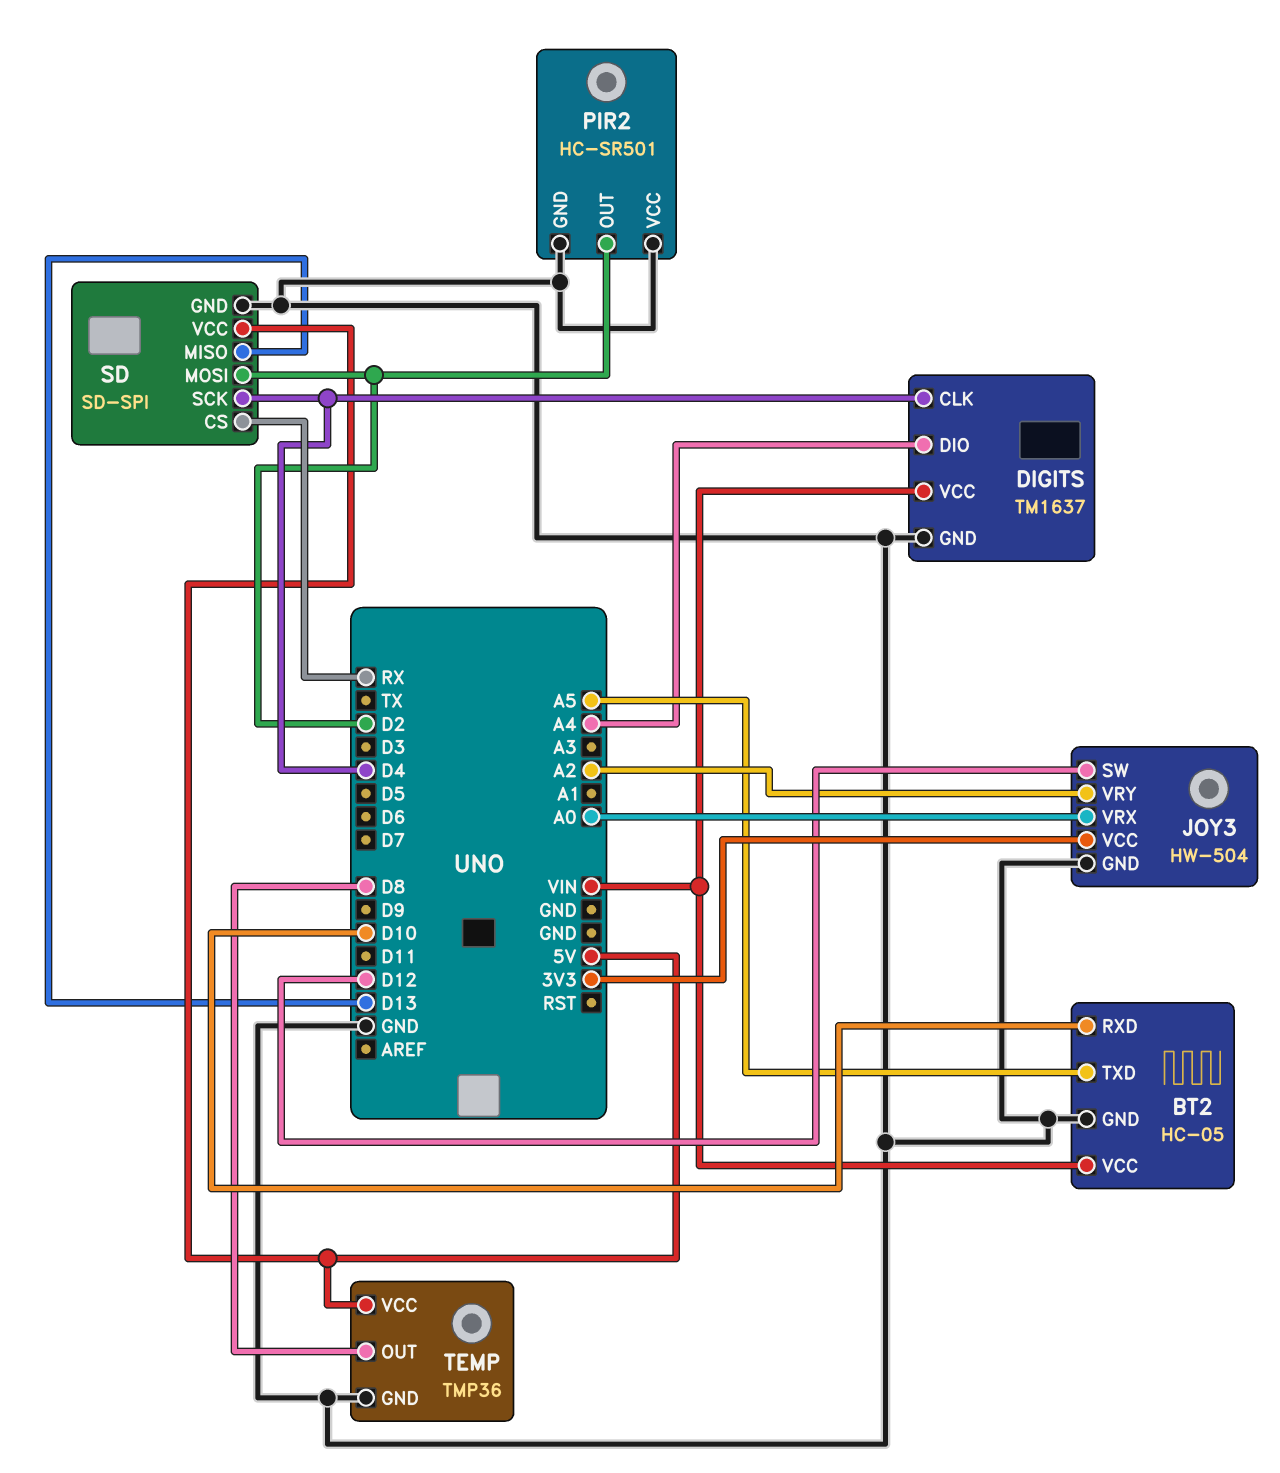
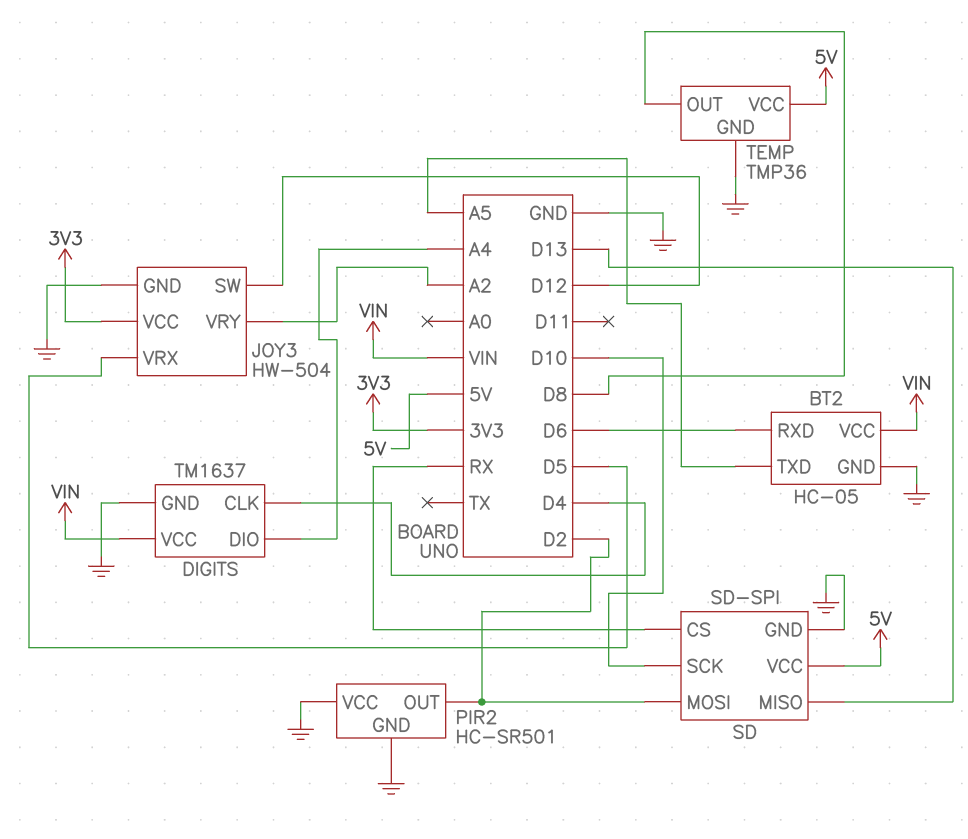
BT2 pin RXD: D10 -> D6
JOY3 pin VRX: A0 -> D5
SD pin SCK: D4 -> D10

